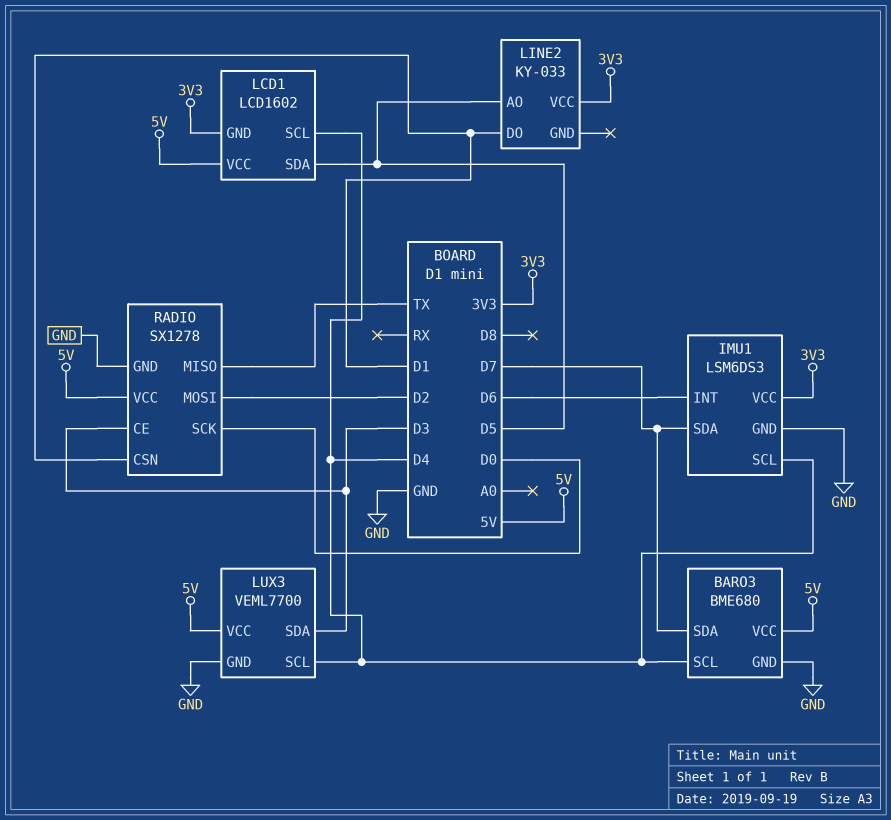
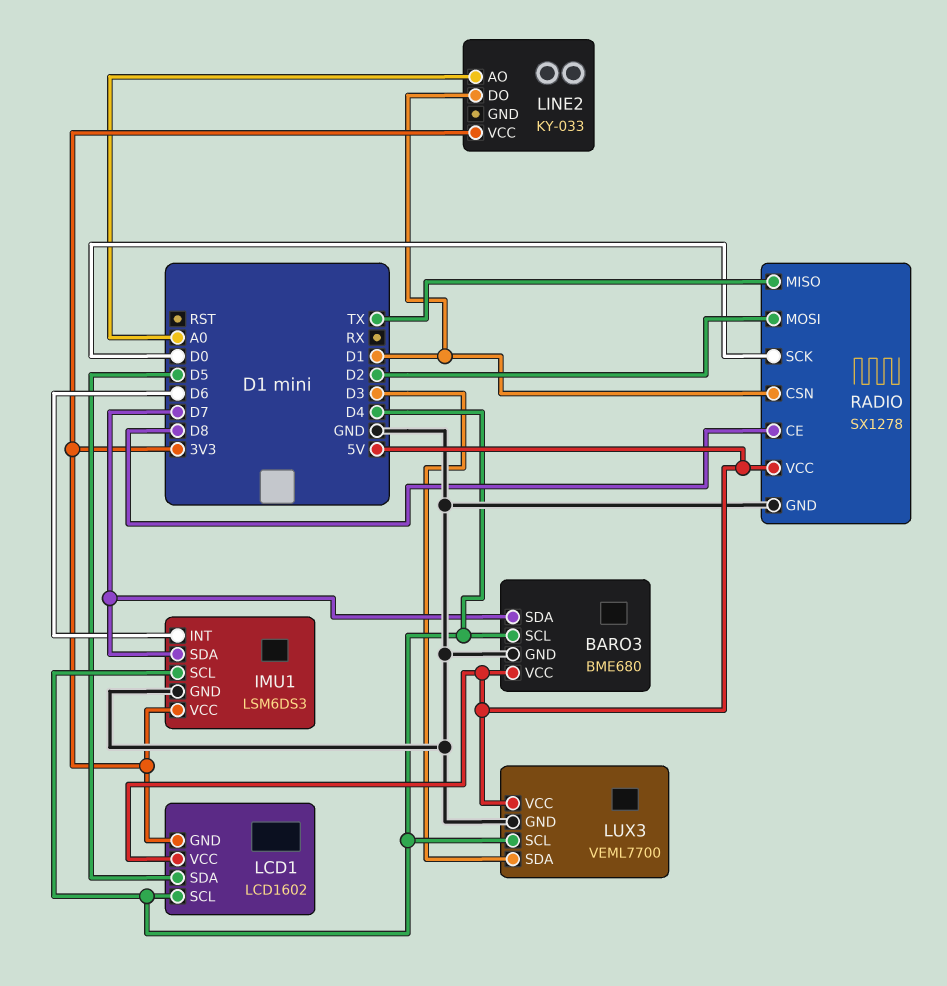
LINE2 pin AO: D5 -> A0
RADIO pin CE: D3 -> D8

